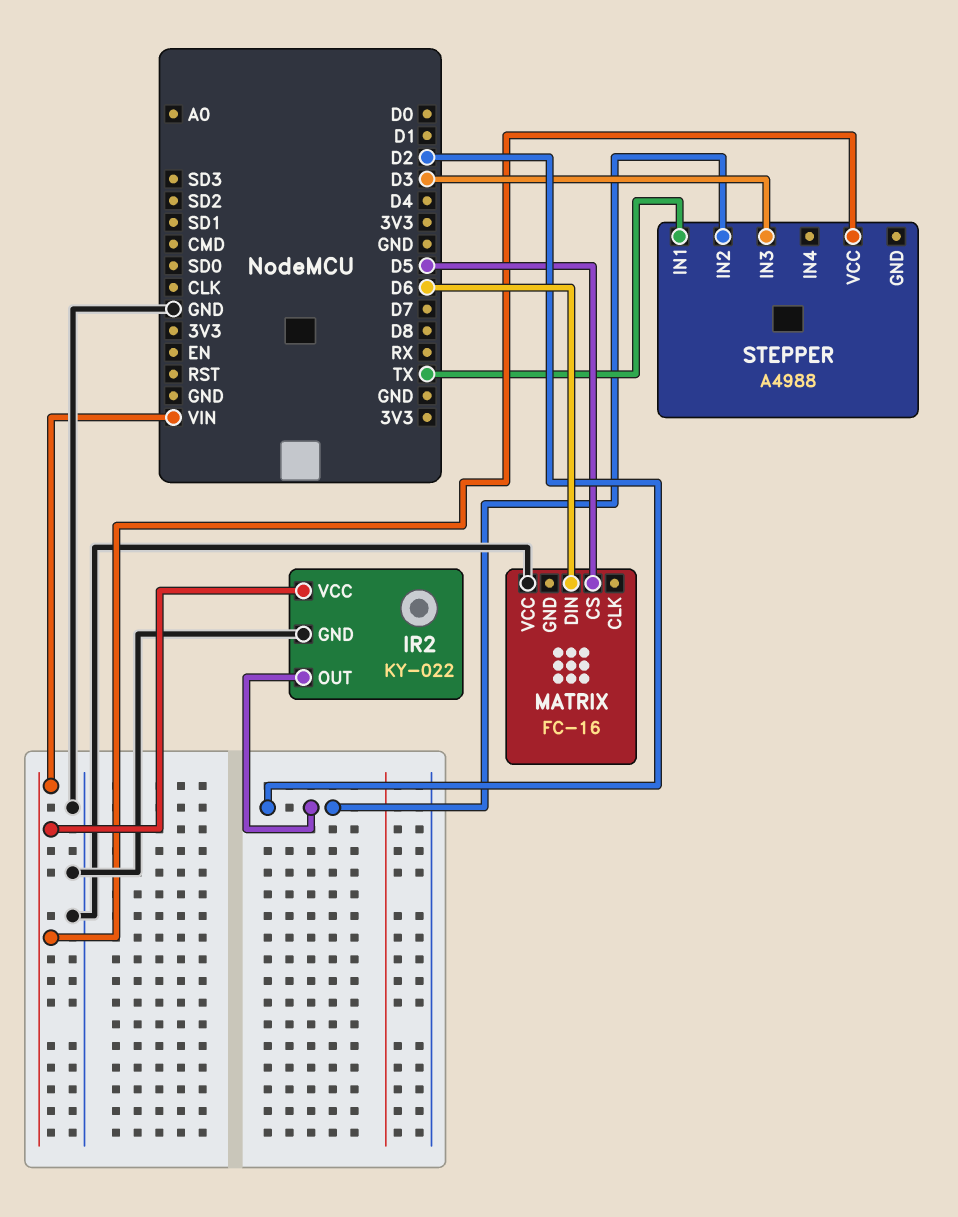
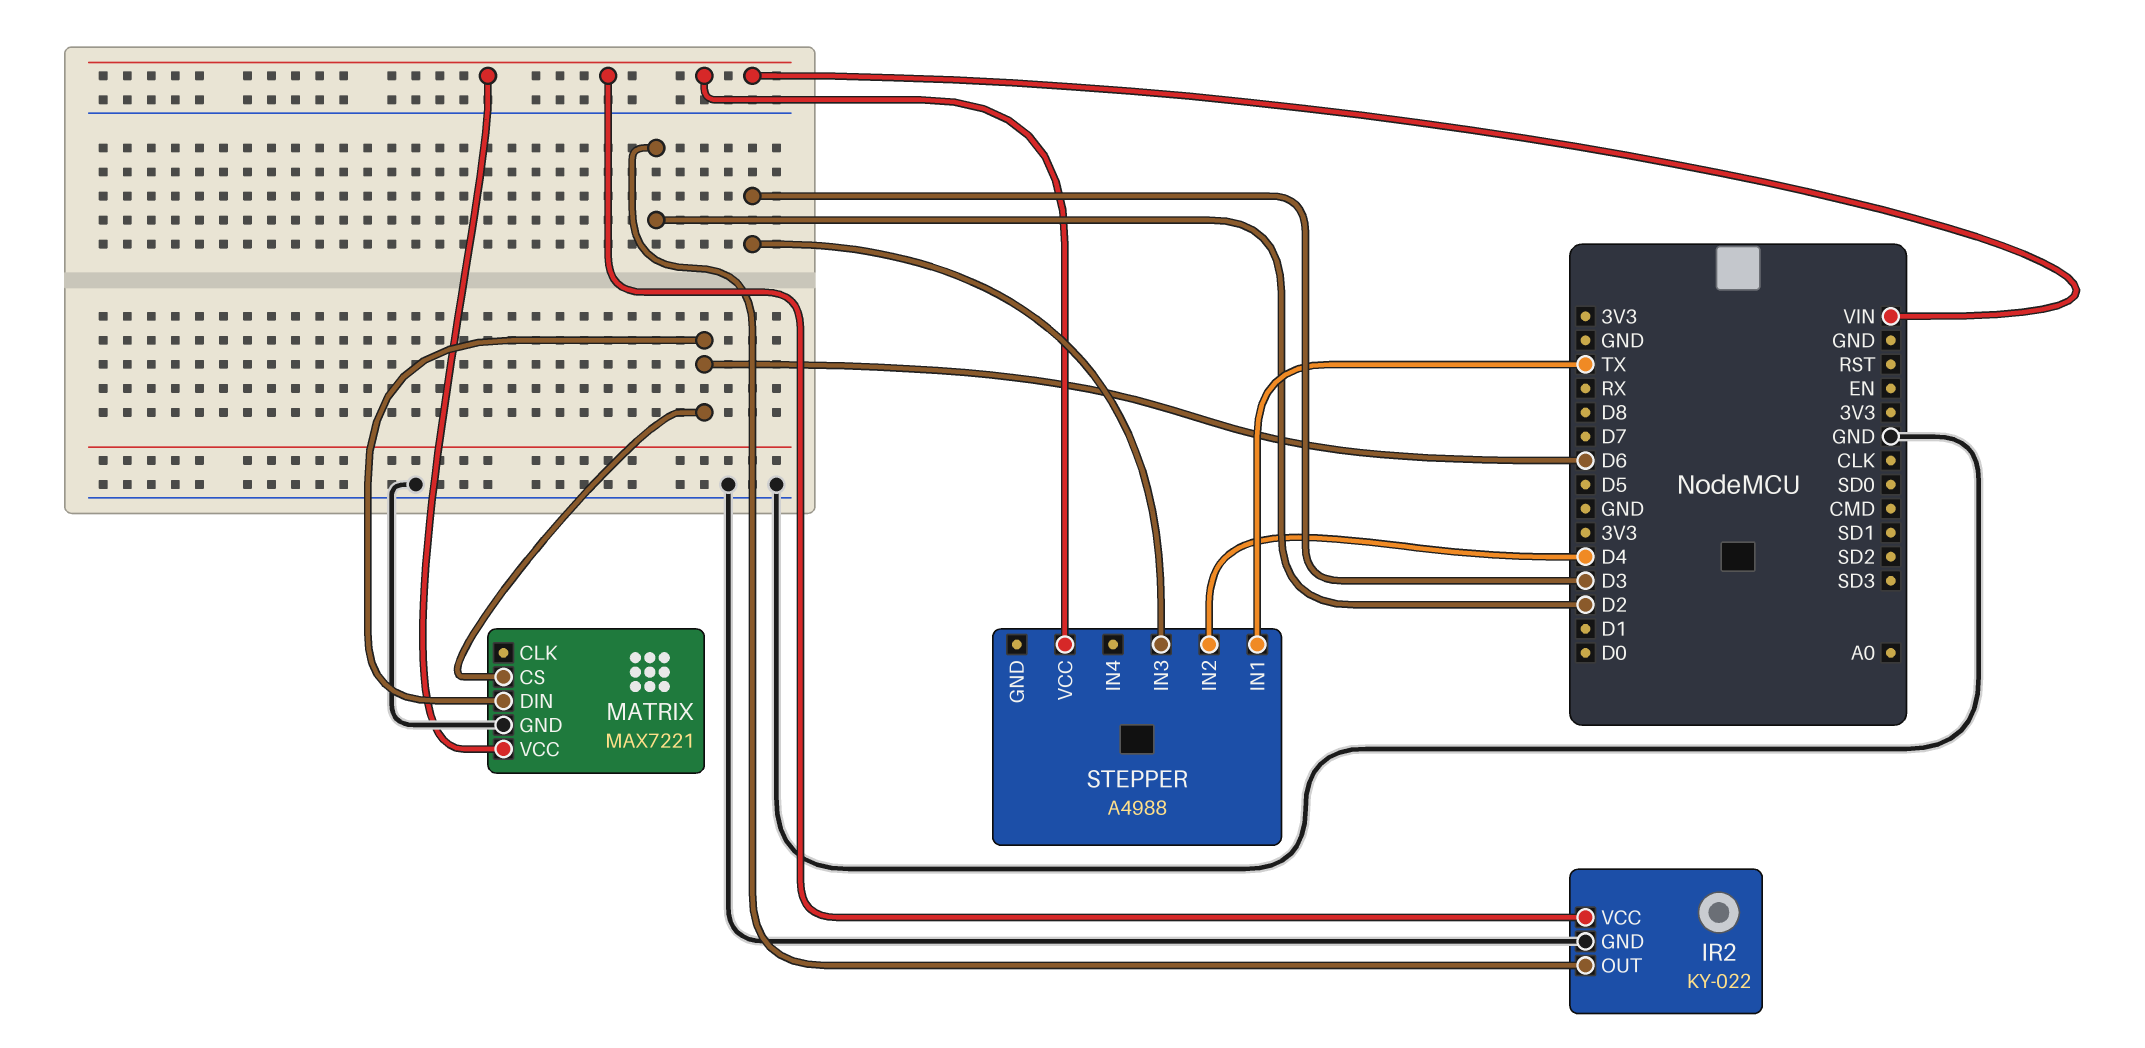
MATRIX: FC-16 -> MAX7221
MATRIX pin CS: D5 -> D6
MATRIX pin GND: none -> GND
MATRIX pin VCC: GND -> VIN
STEPPER pin IN2: D2 -> D4

